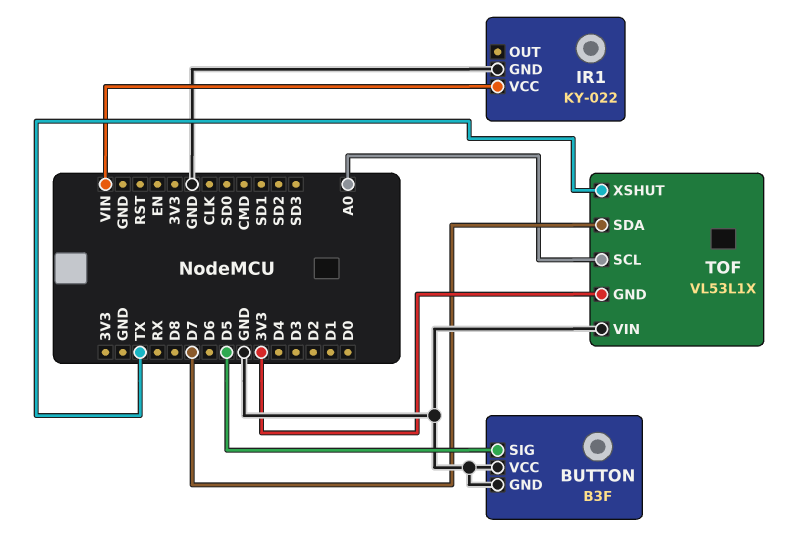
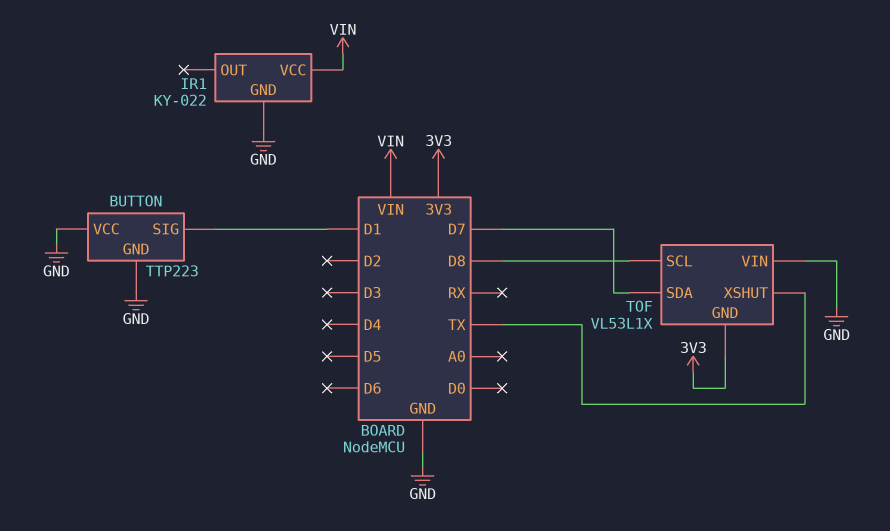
BUTTON: B3F -> TTP223
BUTTON pin SIG: D5 -> D1
TOF pin SCL: A0 -> D8

